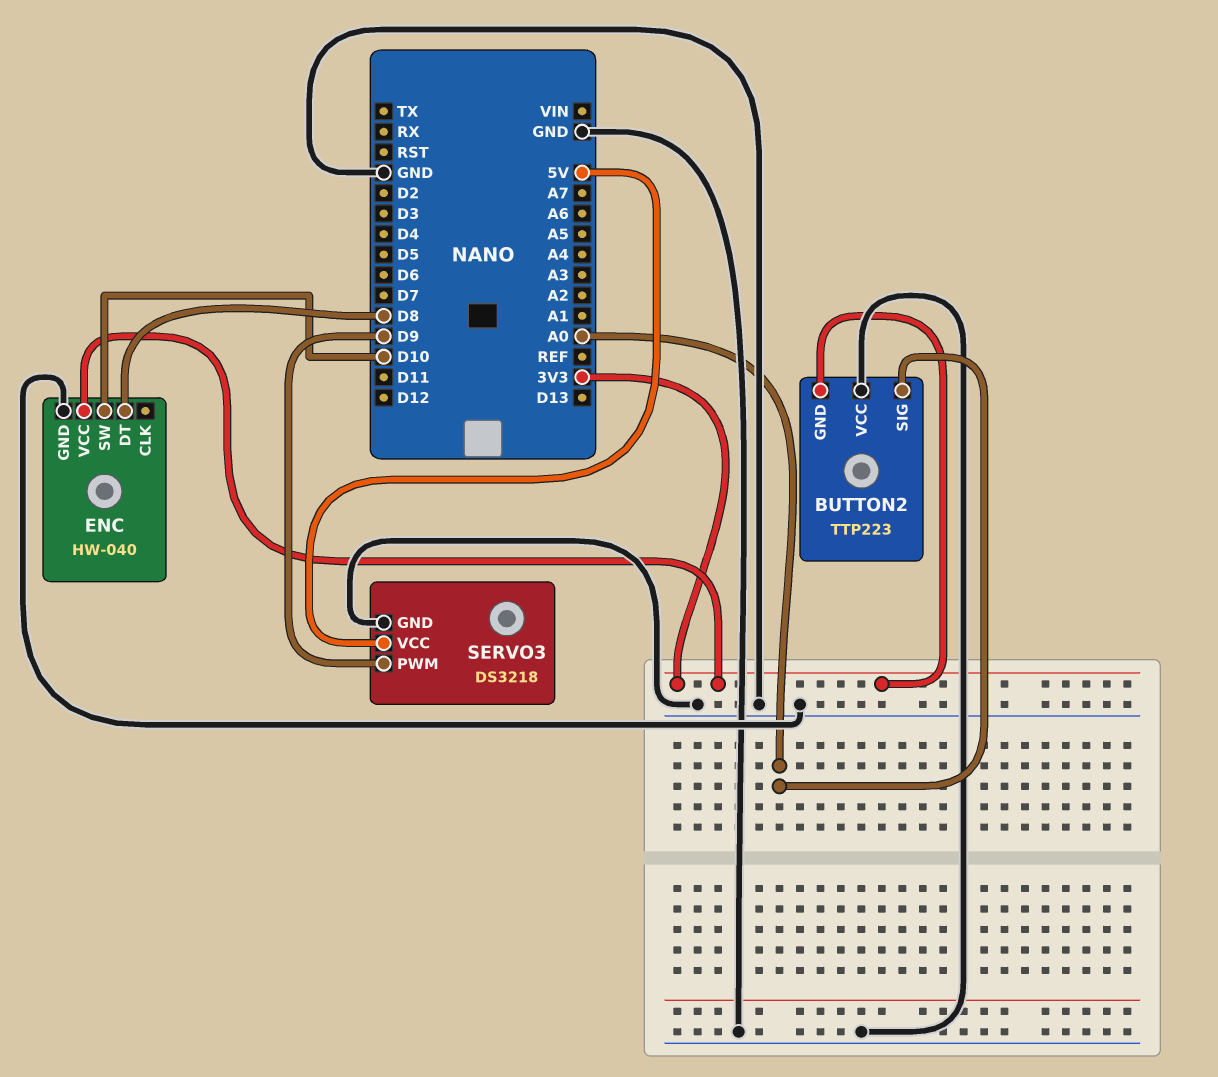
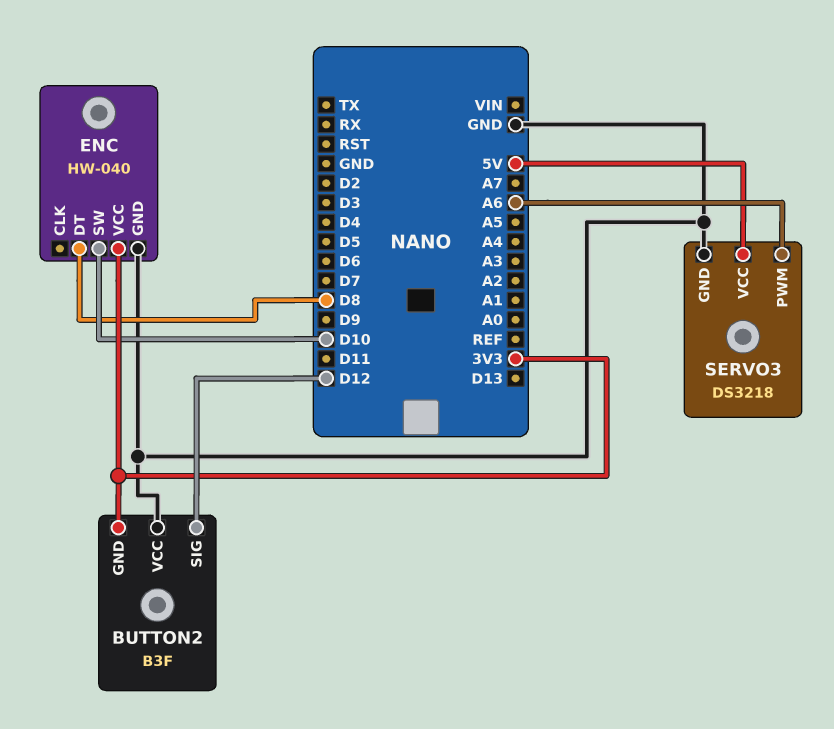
BUTTON2: TTP223 -> B3F
BUTTON2 pin SIG: A0 -> D12
SERVO3 pin PWM: D9 -> A6

